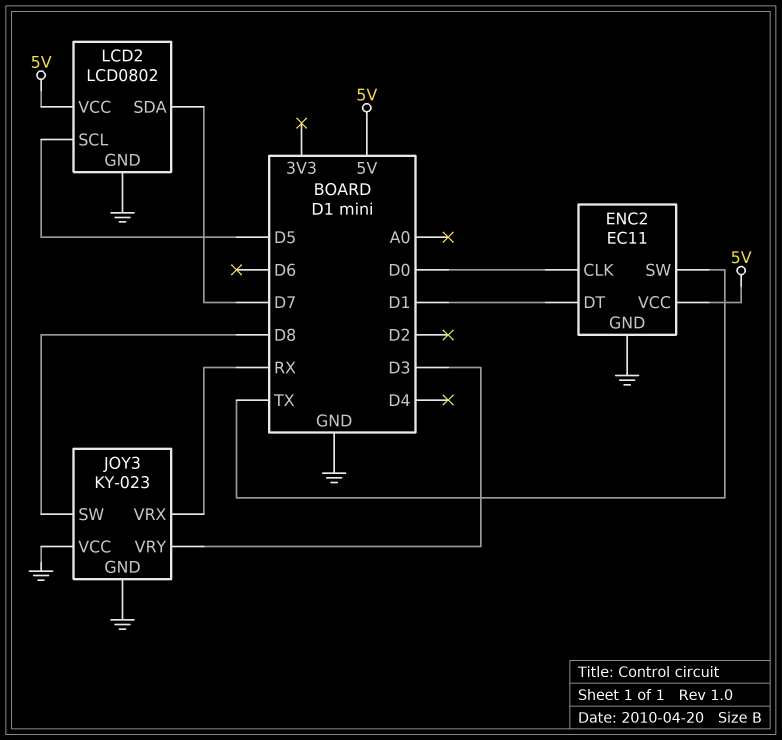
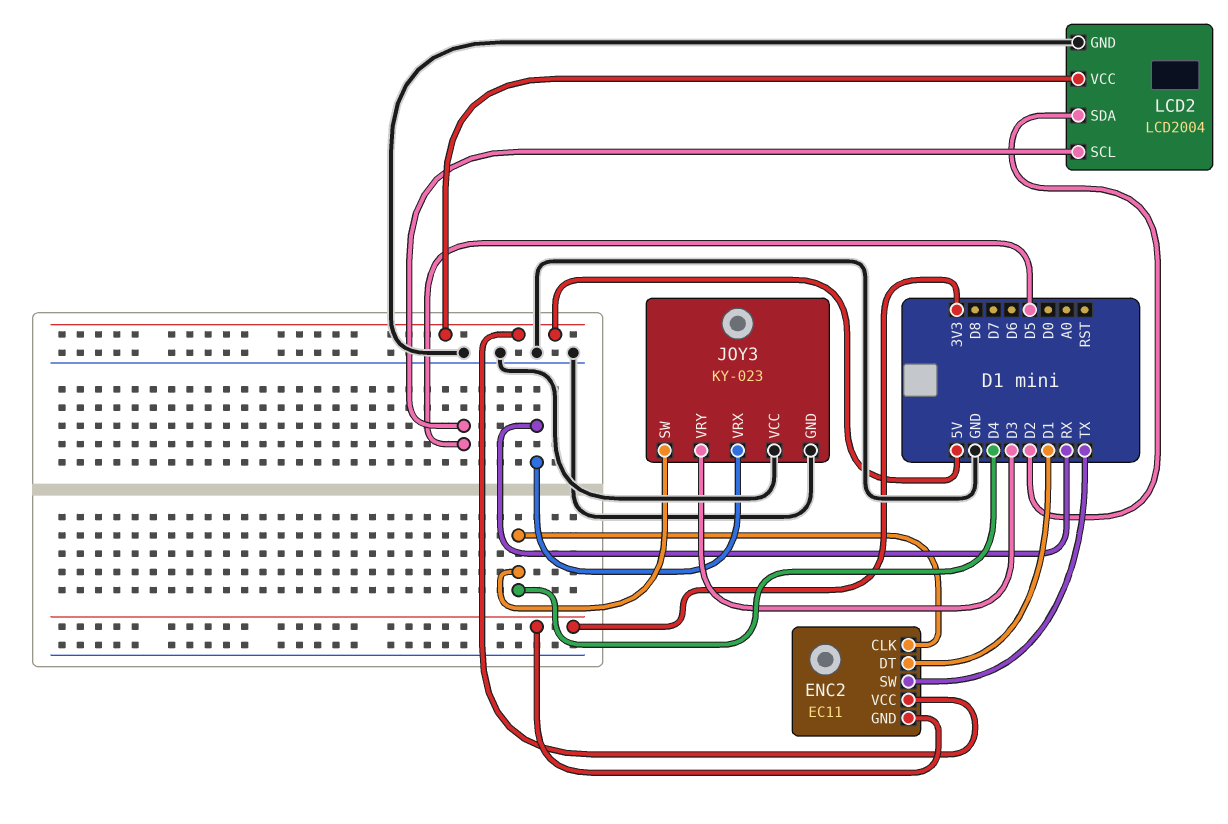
ENC2 pin CLK: D0 -> D4
ENC2 pin GND: GND -> 3V3
JOY3 pin SW: D8 -> D4
LCD2: LCD0802 -> LCD2004
LCD2 pin SDA: D7 -> D2

